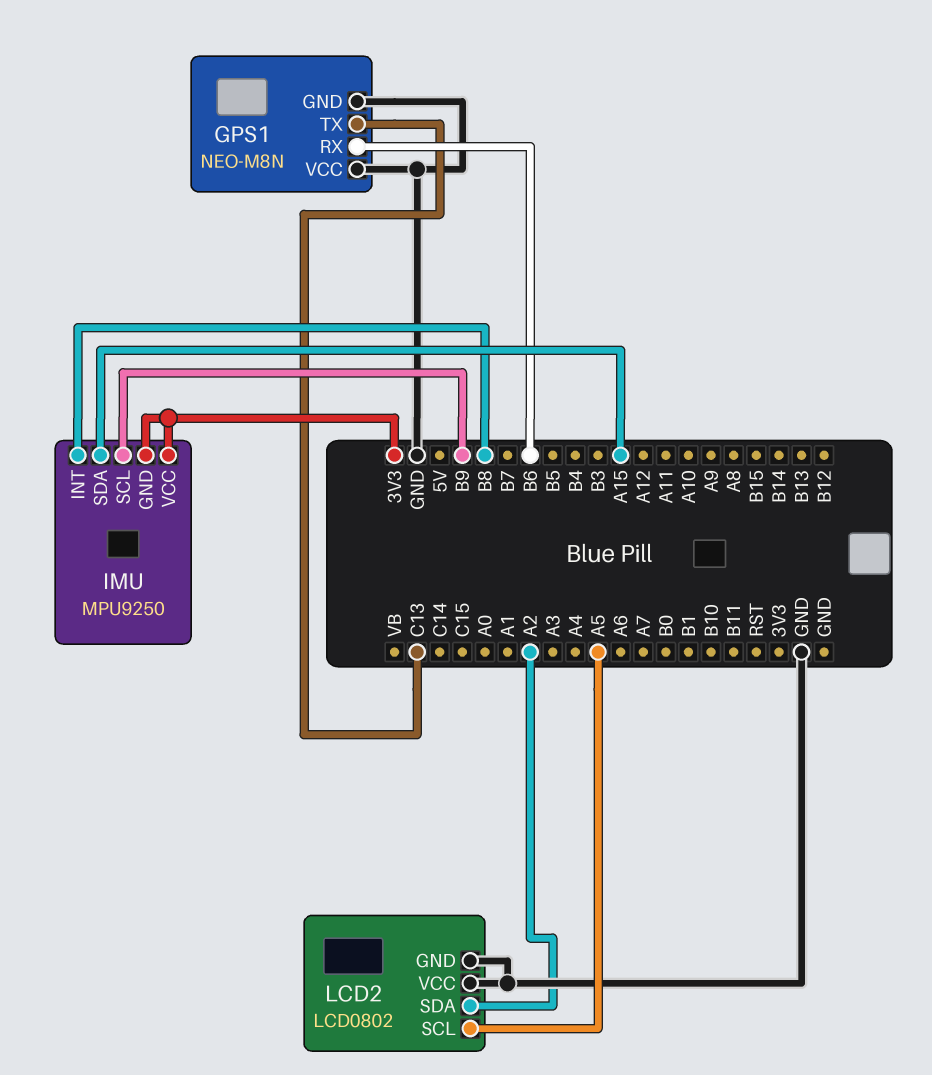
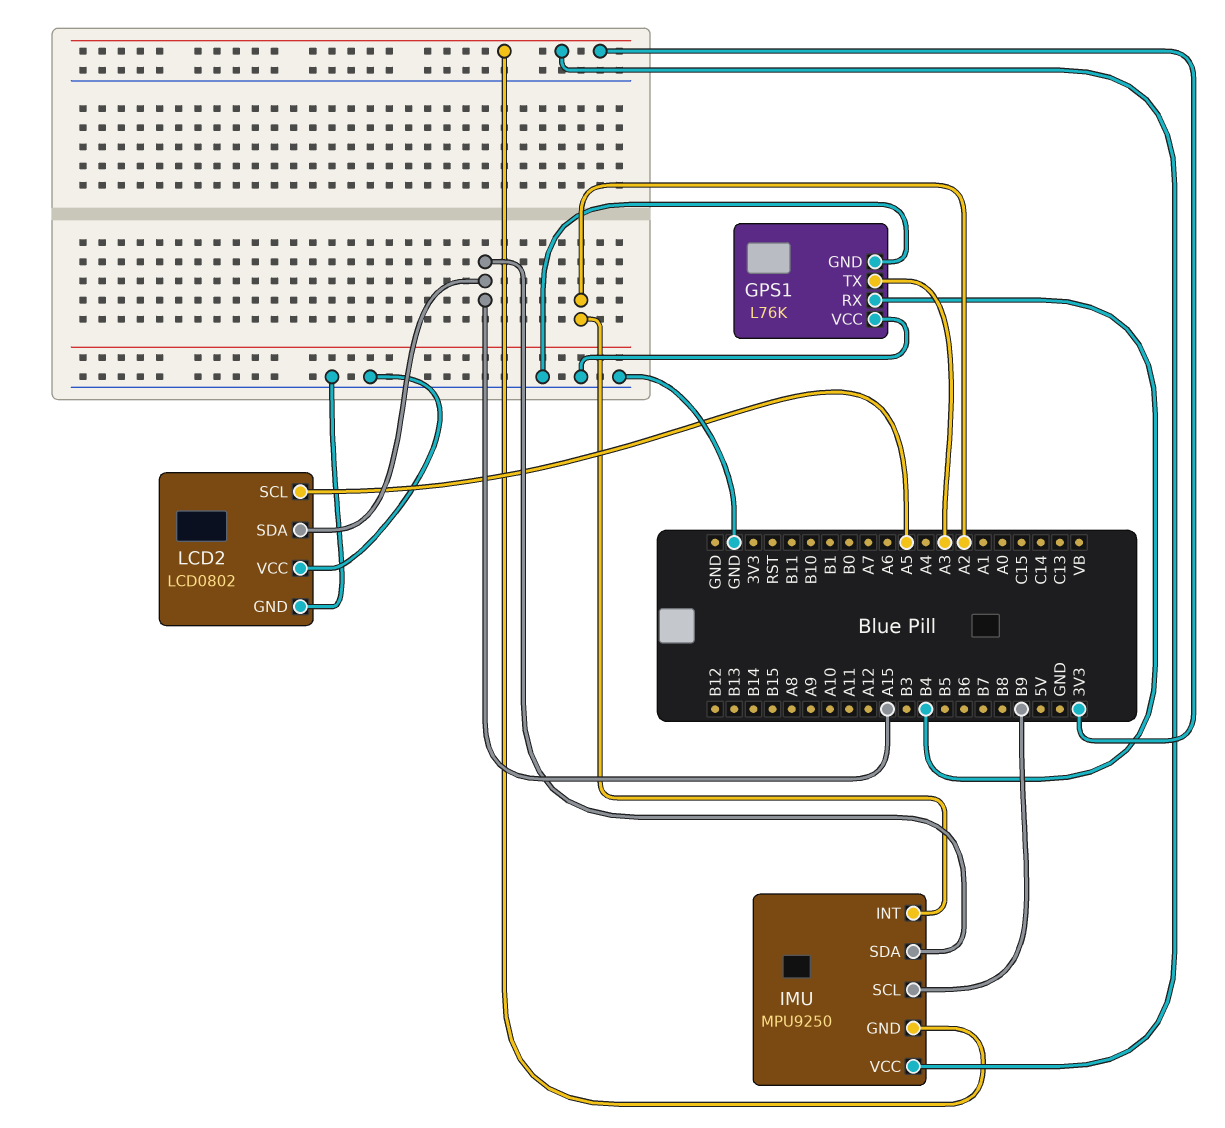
GPS1: NEO-M8N -> L76K
GPS1 pin RX: B6 -> B4
GPS1 pin TX: C13 -> A3
IMU pin INT: B8 -> A2
LCD2 pin SDA: A2 -> A15

